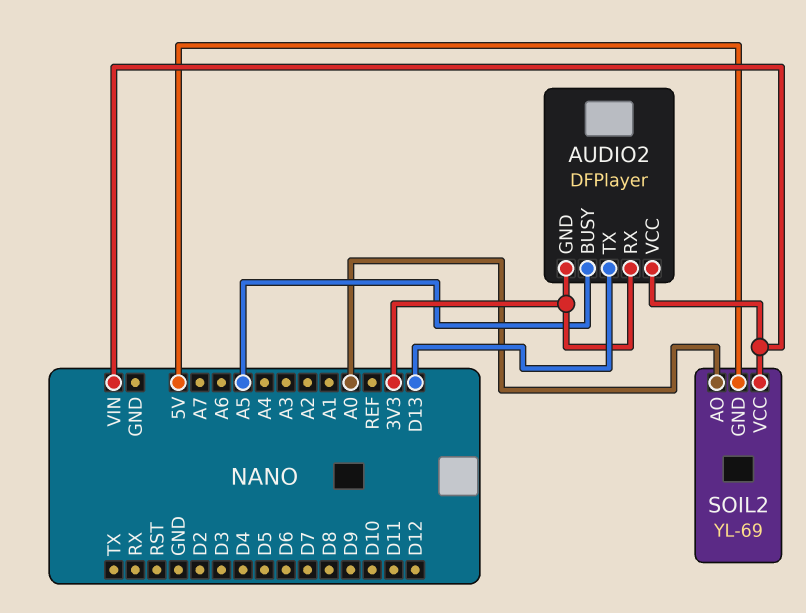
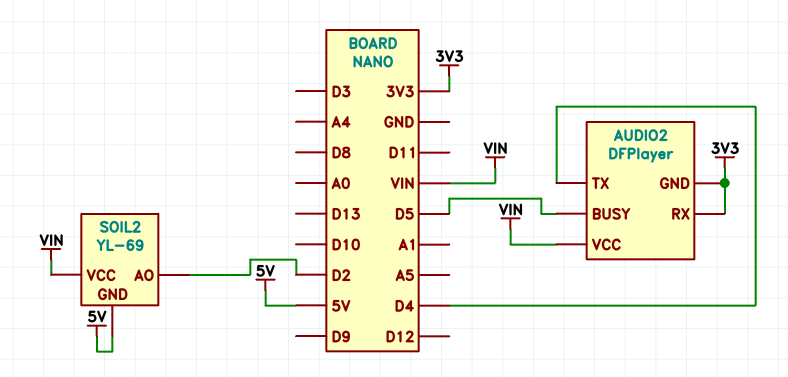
AUDIO2 pin BUSY: A5 -> D5
AUDIO2 pin TX: D13 -> D4
SOIL2 pin AO: A0 -> D2

